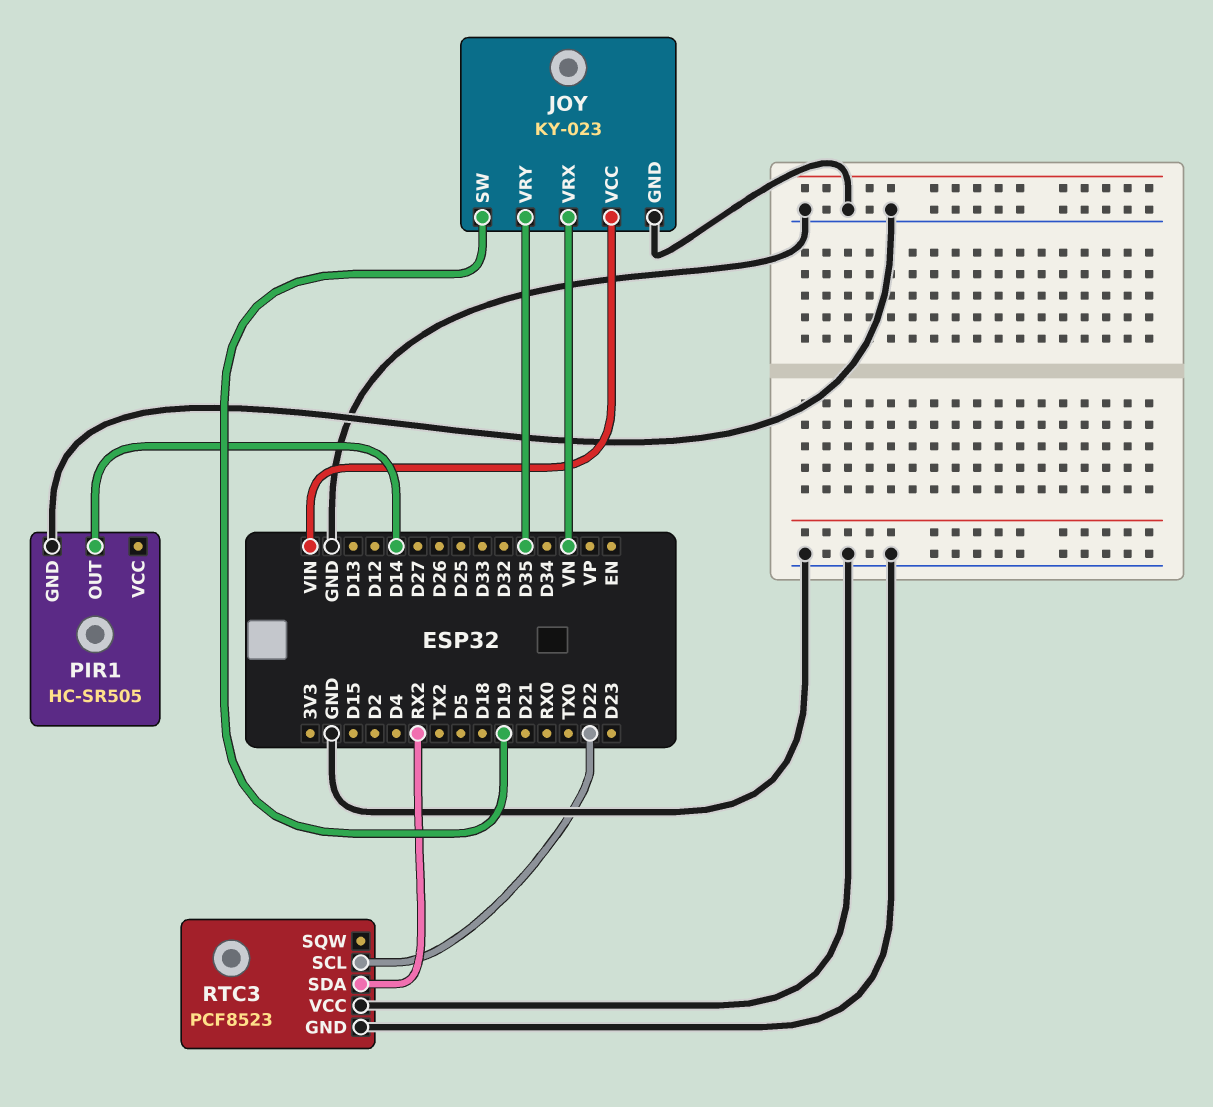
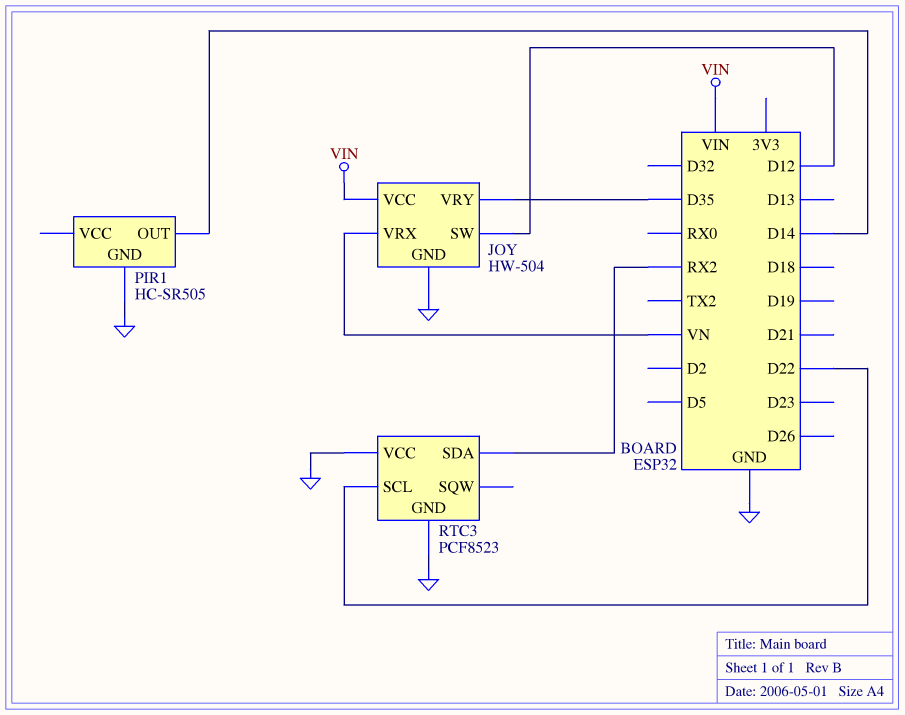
JOY: KY-023 -> HW-504
JOY pin SW: D19 -> D12

